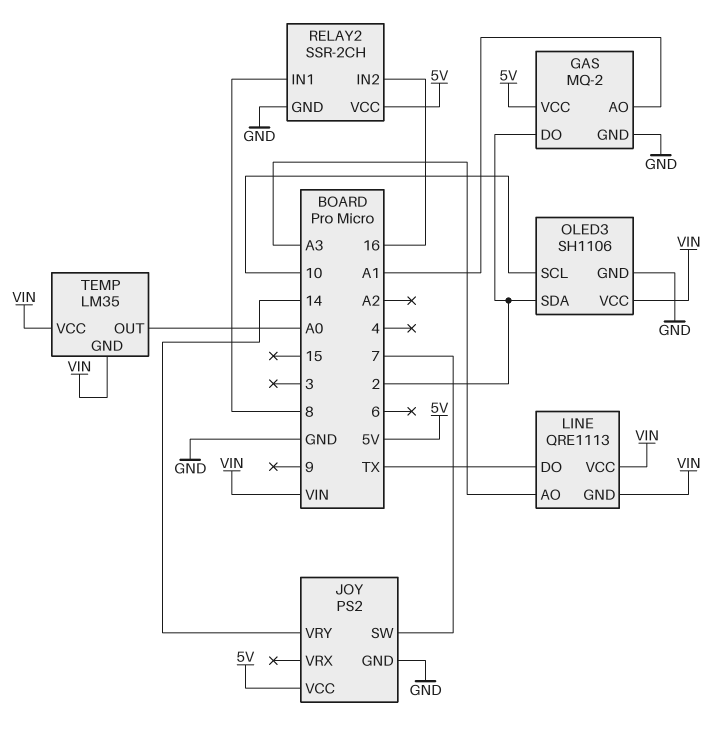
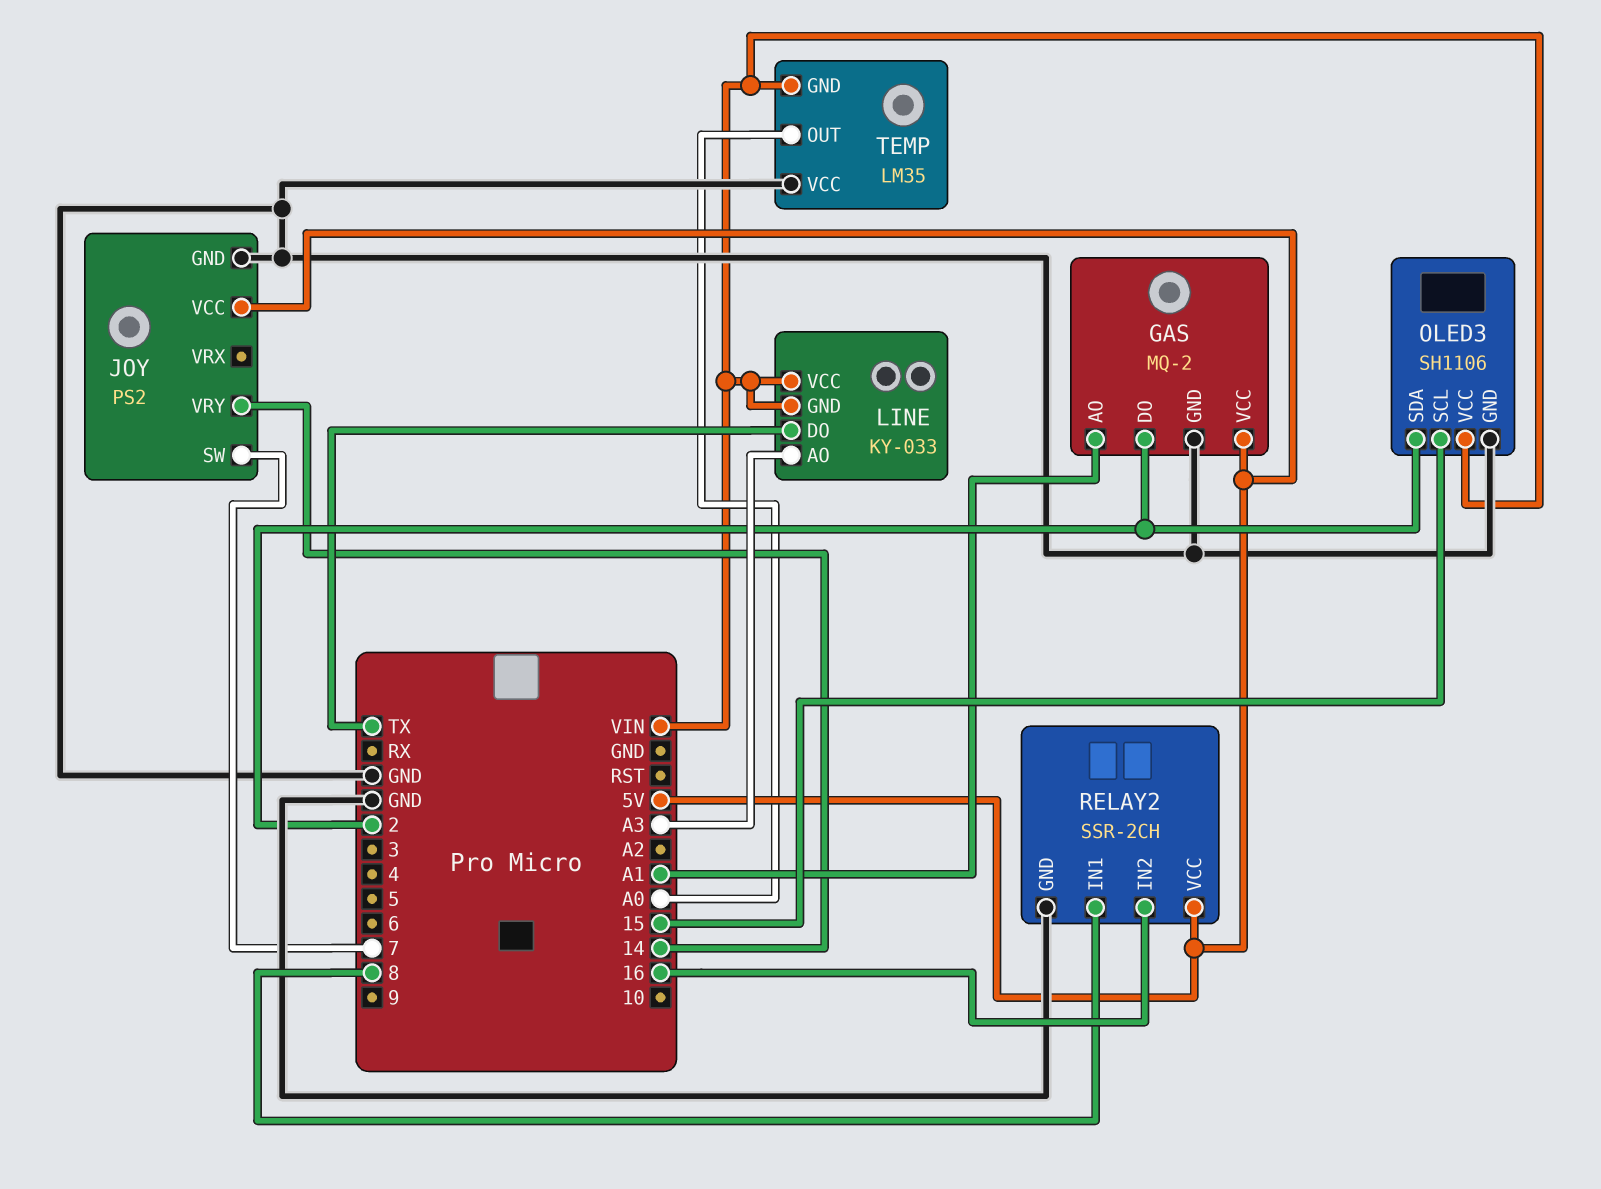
LINE: QRE1113 -> KY-033
OLED3 pin SCL: 10 -> 15
TEMP pin VCC: VIN -> GND

